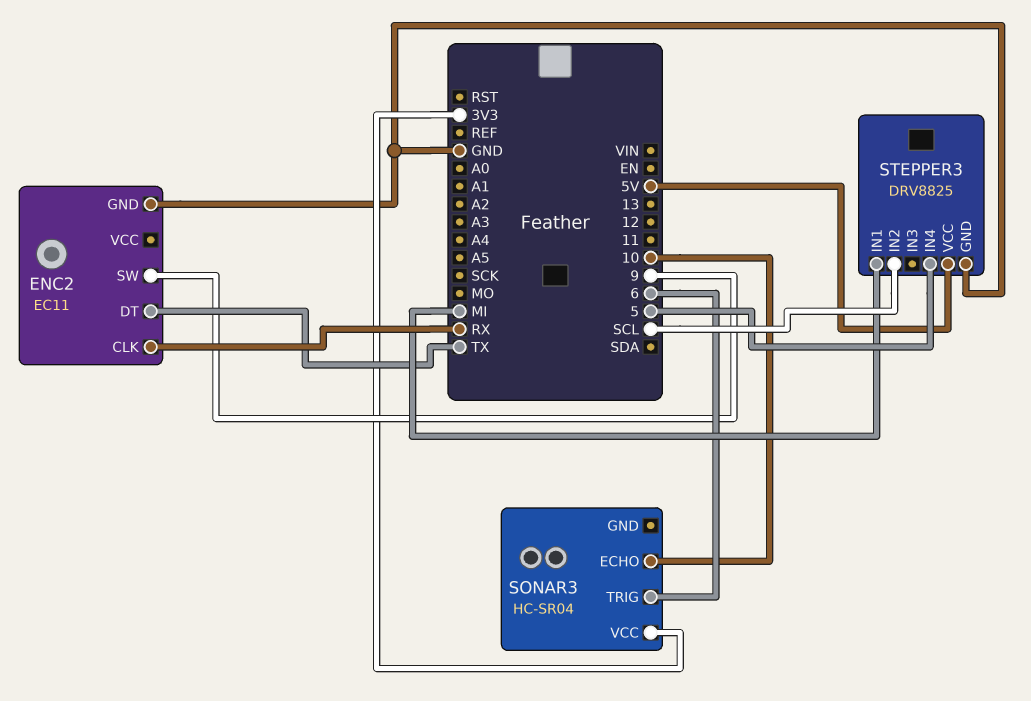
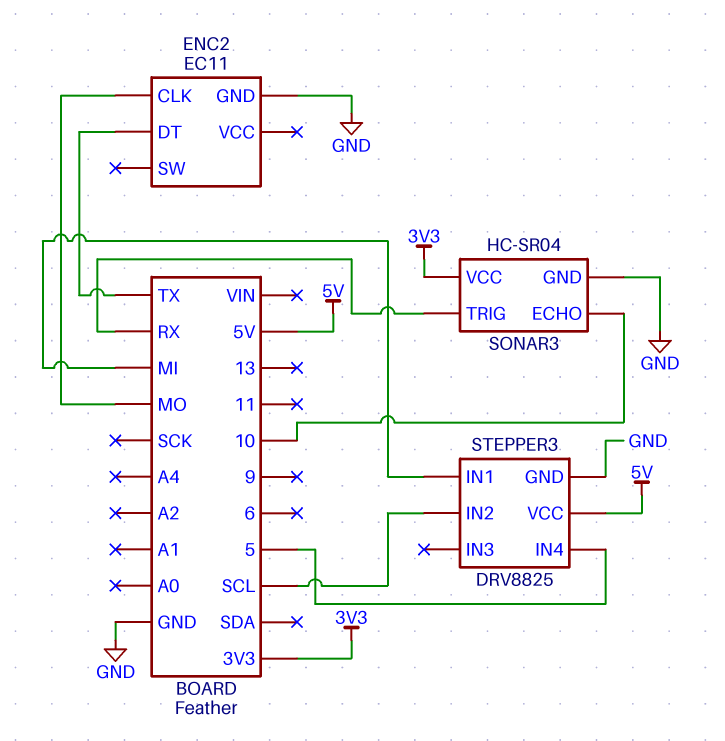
ENC2 pin CLK: RX -> MO
ENC2 pin SW: 9 -> none
SONAR3 pin GND: none -> GND
SONAR3 pin TRIG: 6 -> RX

